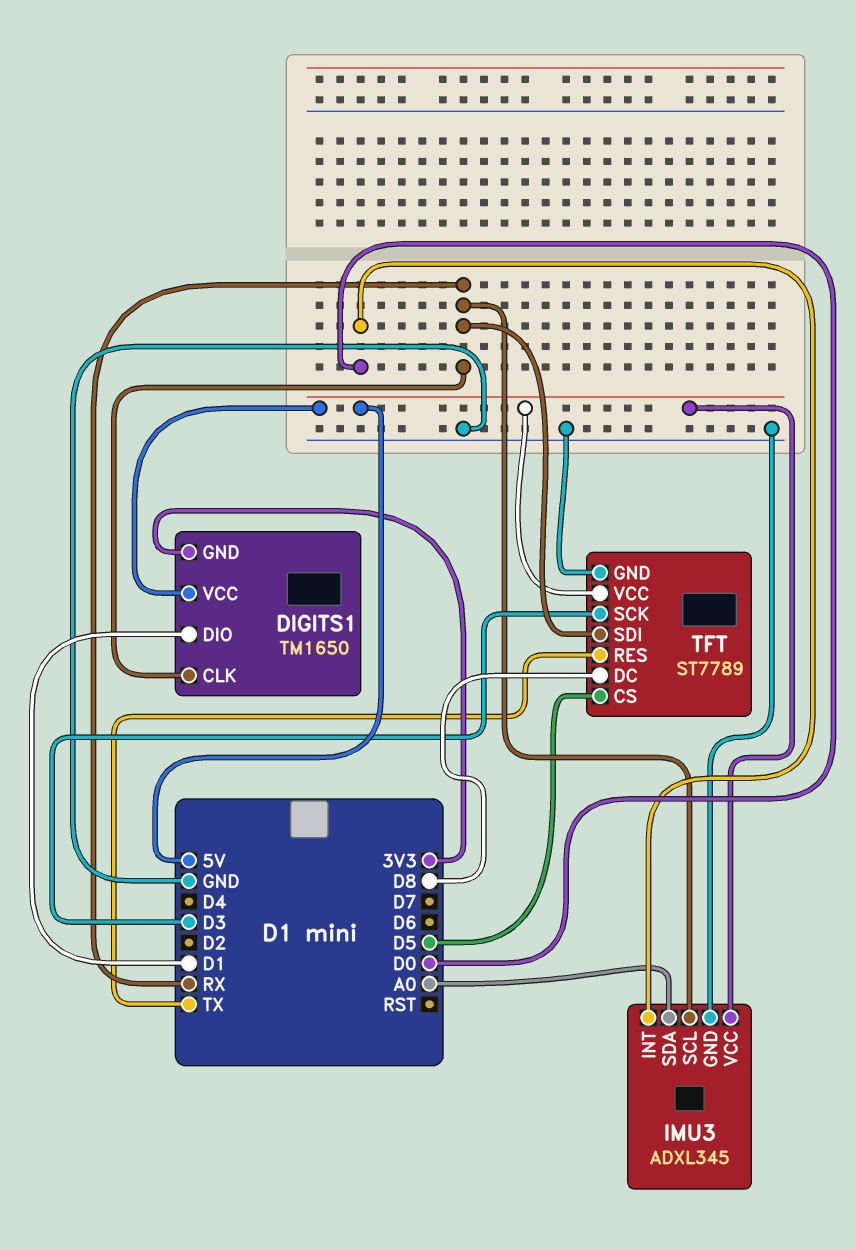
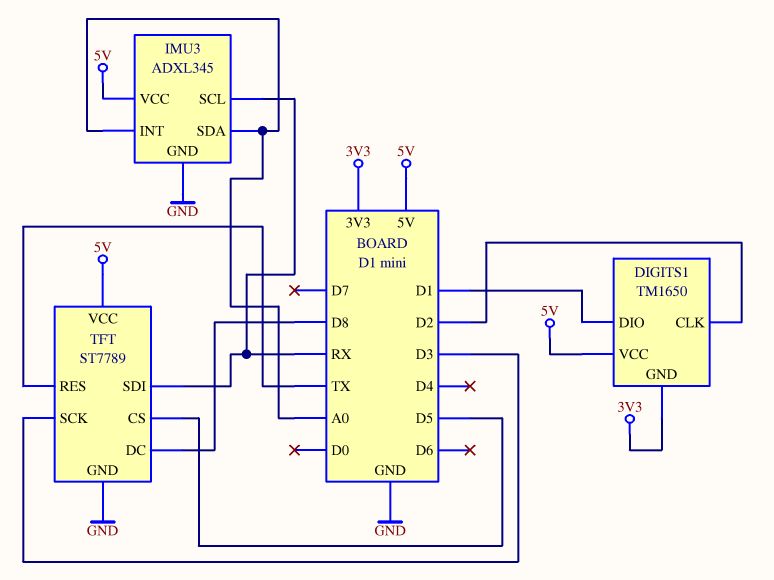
DIGITS1 pin CLK: RX -> D2
IMU3 pin INT: D0 -> A0

